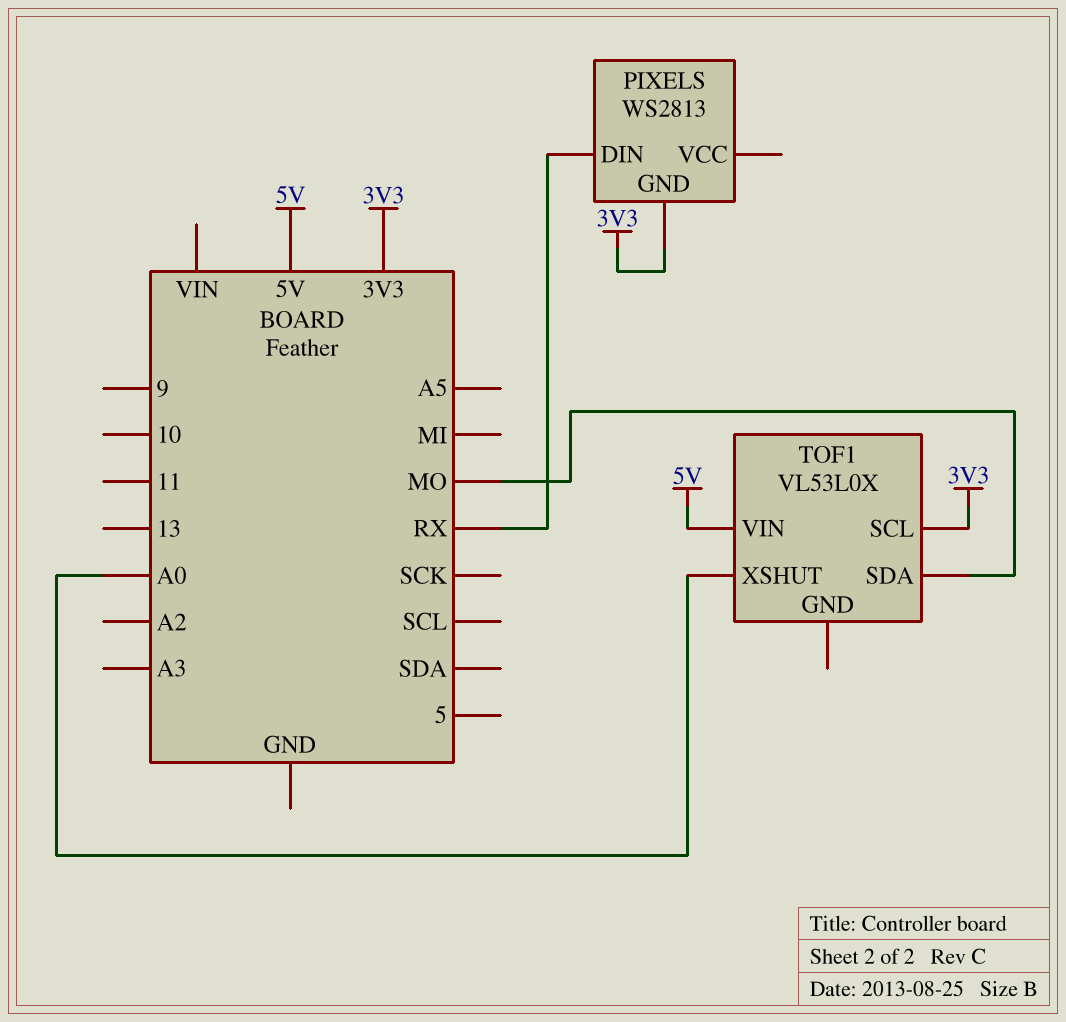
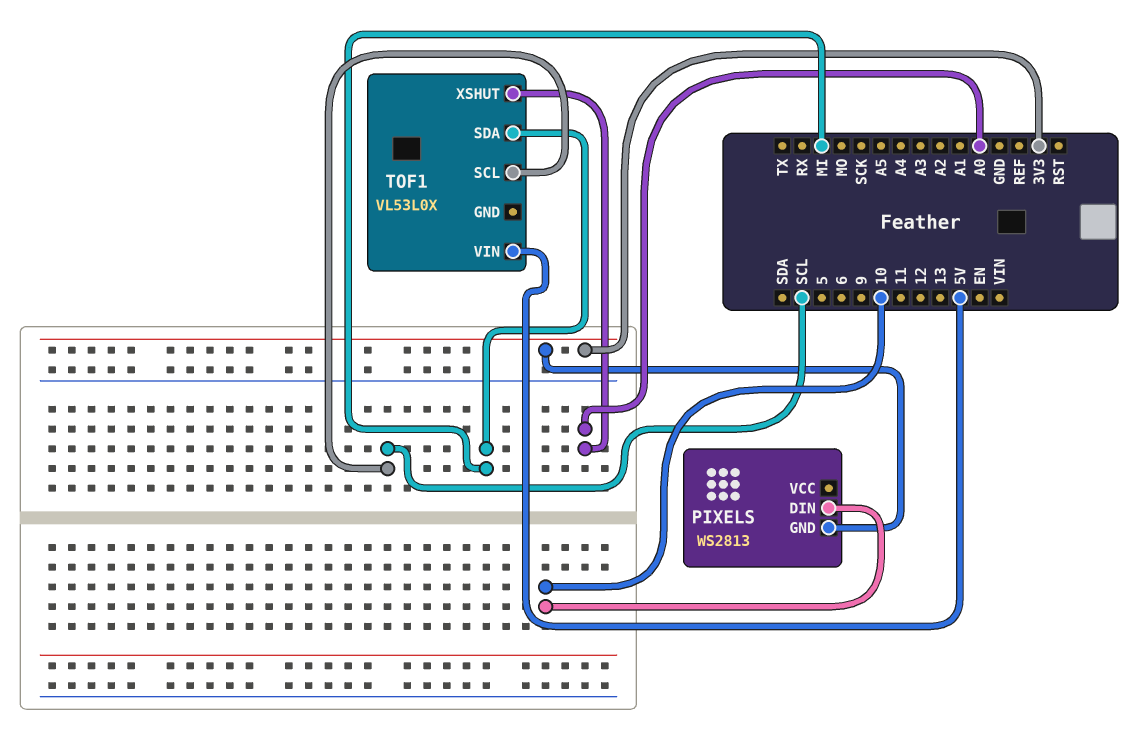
PIXELS pin DIN: RX -> 10
TOF1 pin SCL: 3V3 -> SCL
TOF1 pin SDA: MO -> MI

